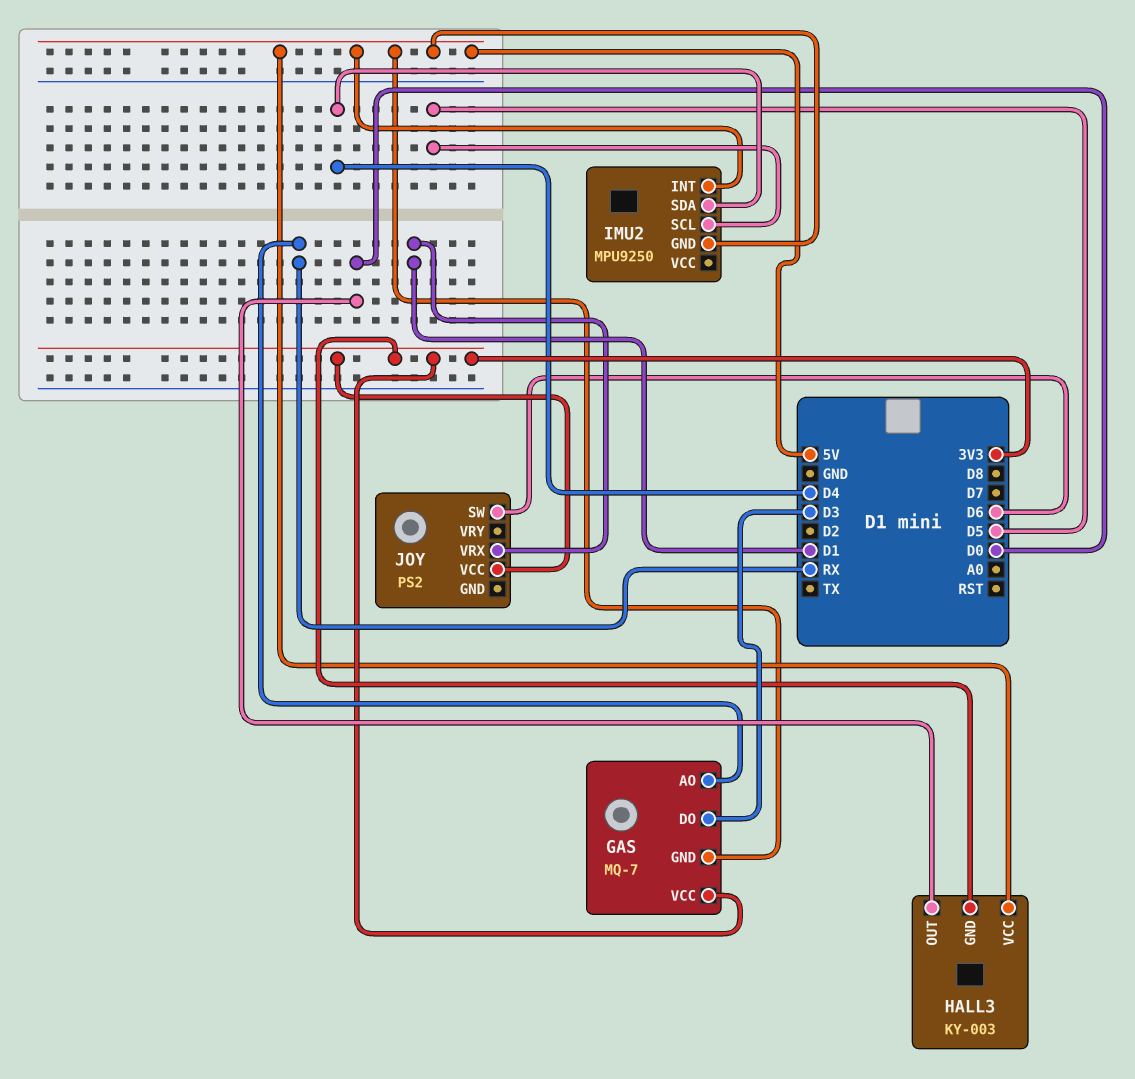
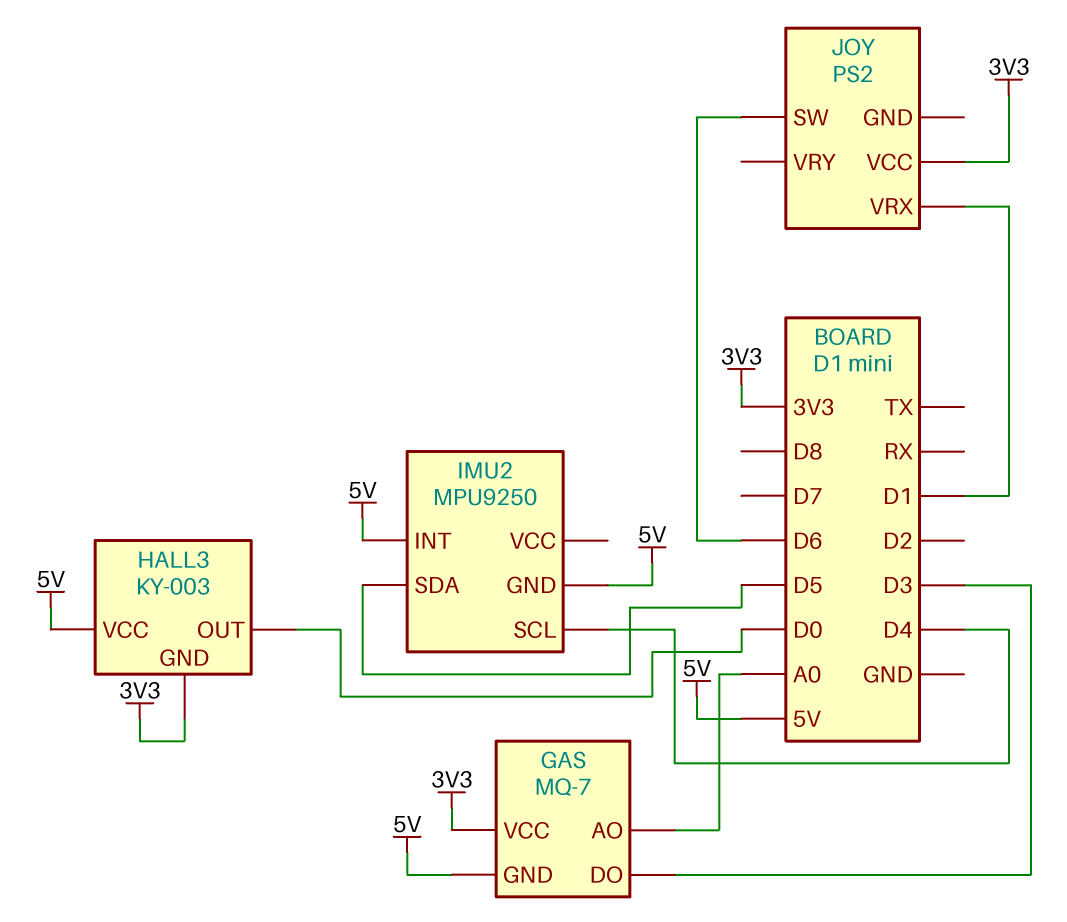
GAS pin AO: RX -> A0
IMU2 pin SCL: D5 -> D4
IMU2 pin SDA: D4 -> D5

